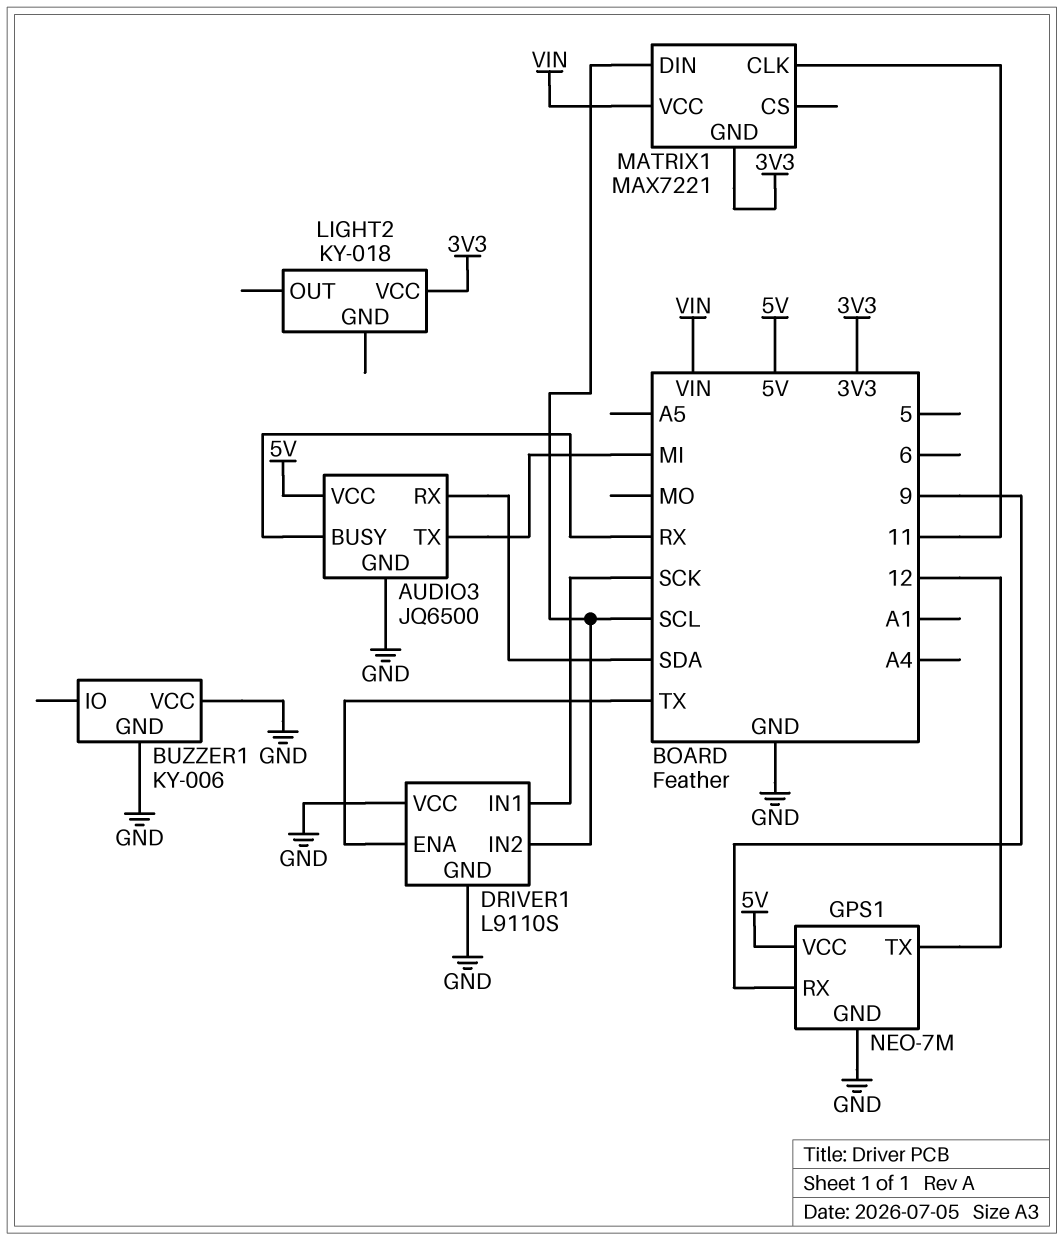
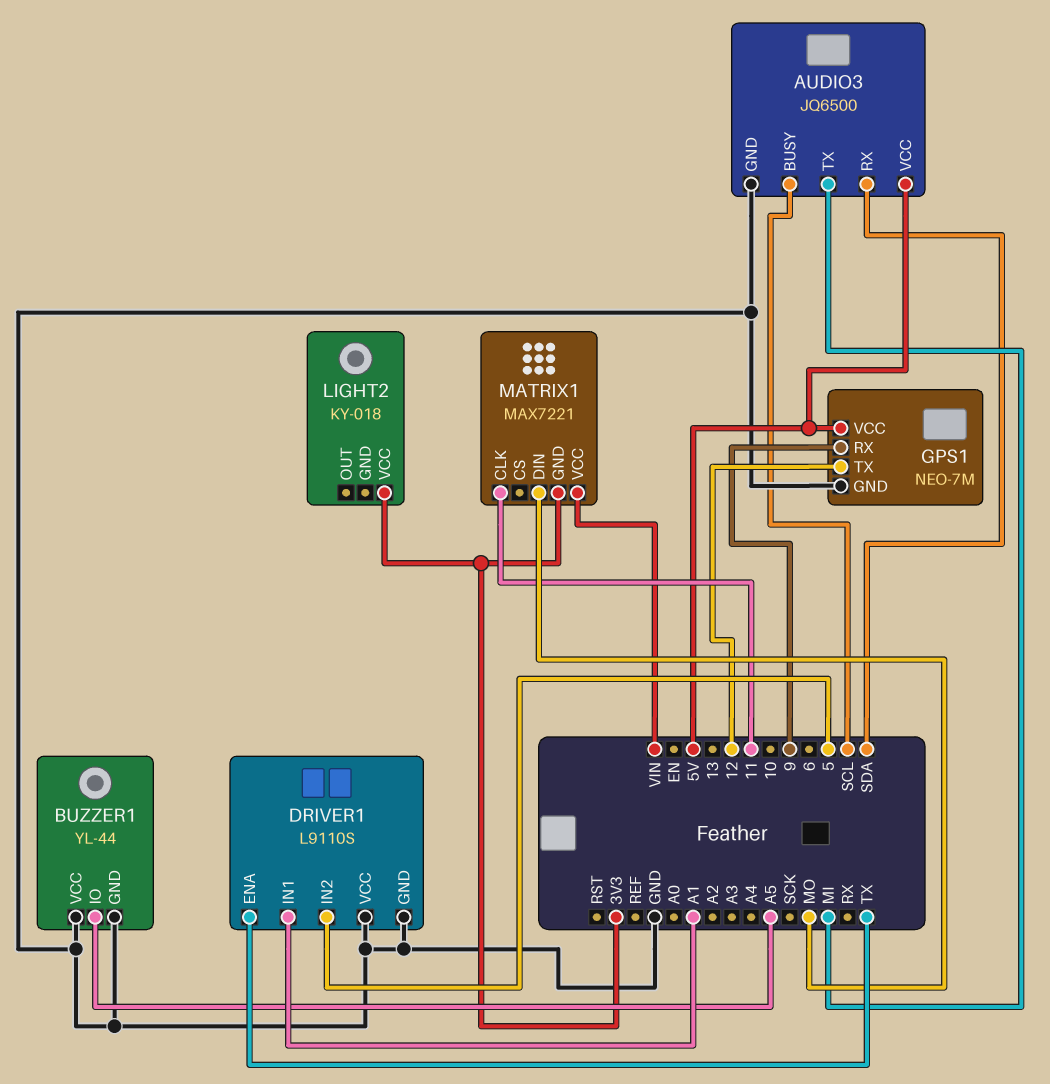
AUDIO3 pin BUSY: RX -> SCL
BUZZER1: KY-006 -> YL-44
BUZZER1 pin IO: none -> A5
DRIVER1 pin IN1: SCK -> A1
DRIVER1 pin IN2: SCL -> 5
MATRIX1 pin DIN: SCL -> MO

